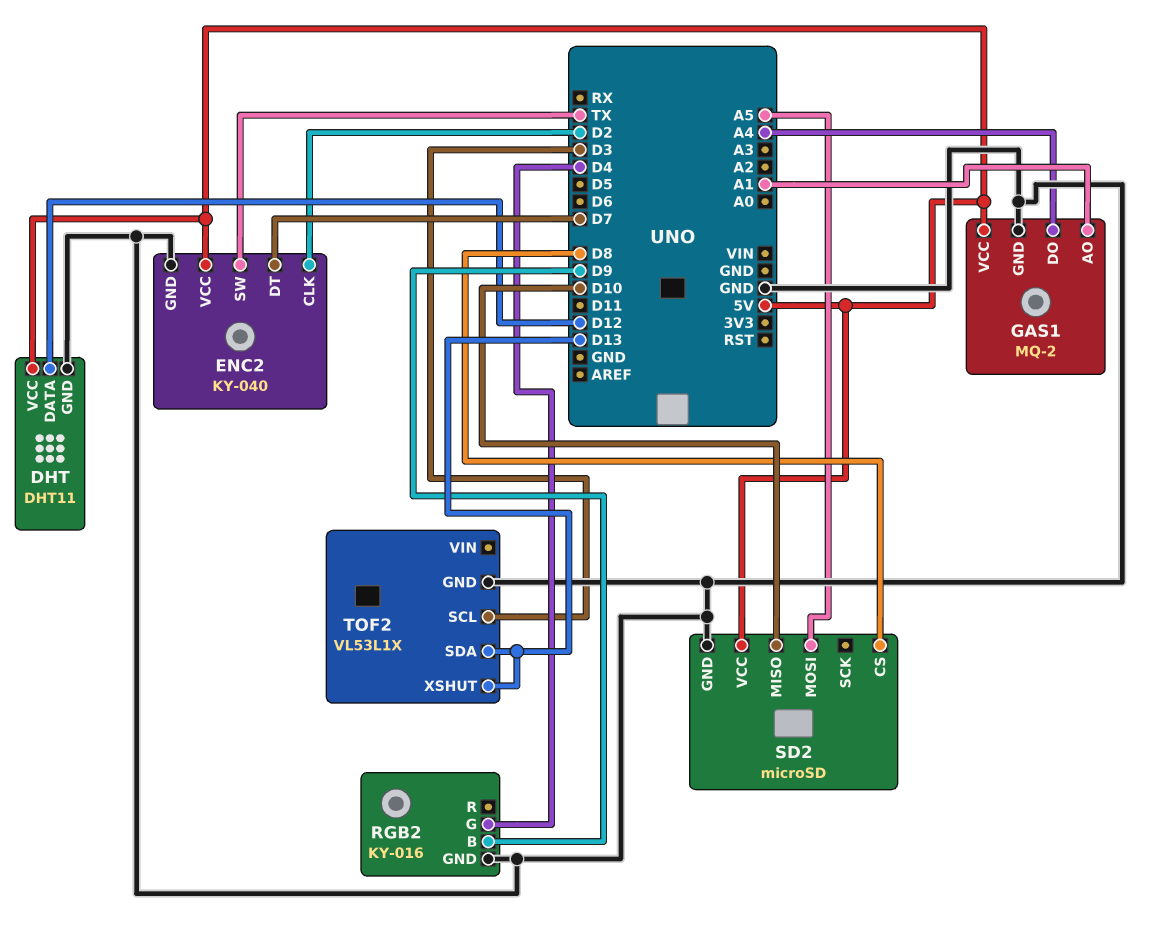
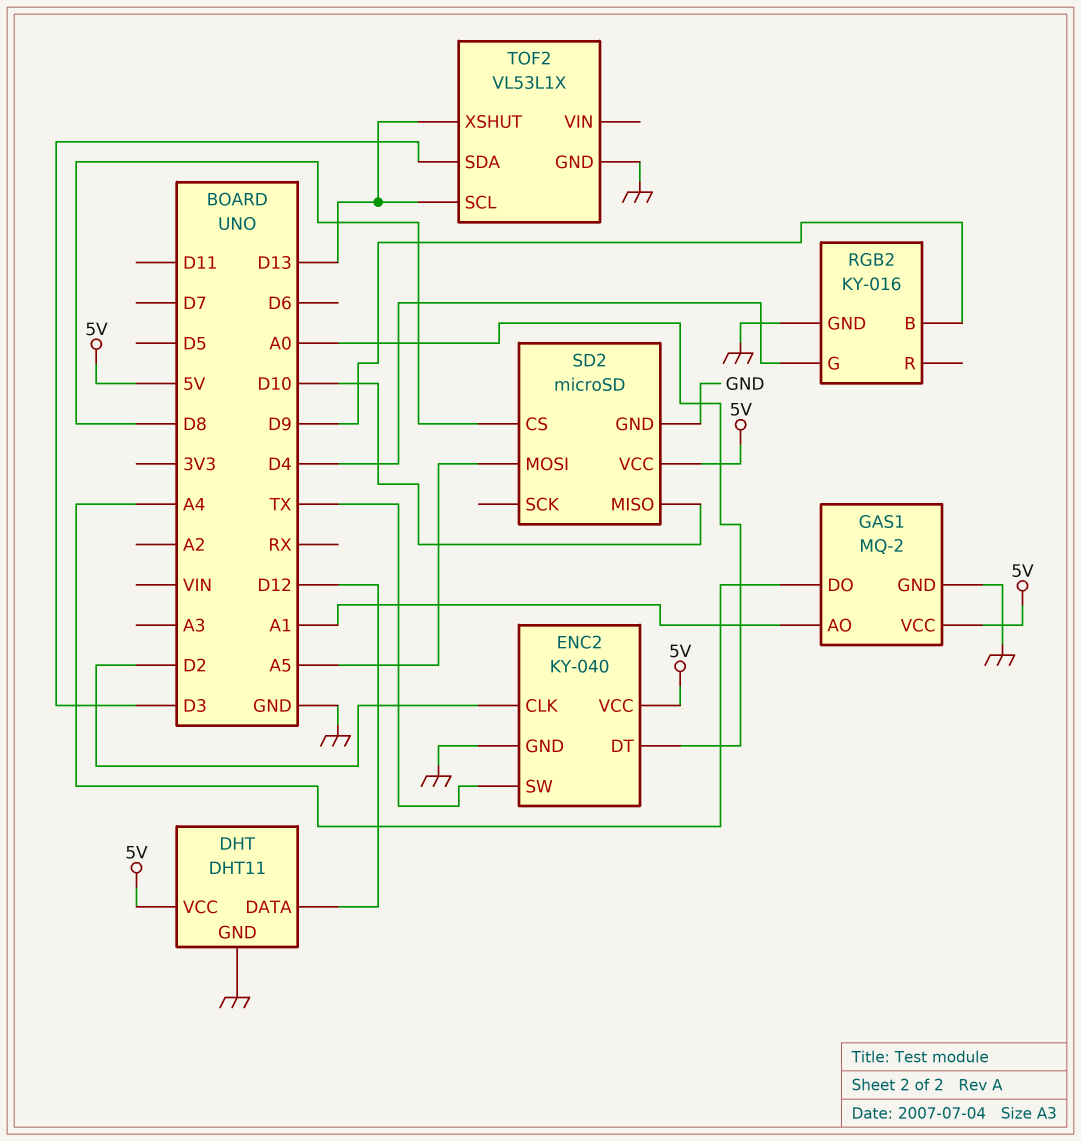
ENC2 pin DT: D7 -> A0
TOF2 pin SCL: D3 -> D13
TOF2 pin SDA: D13 -> D3

